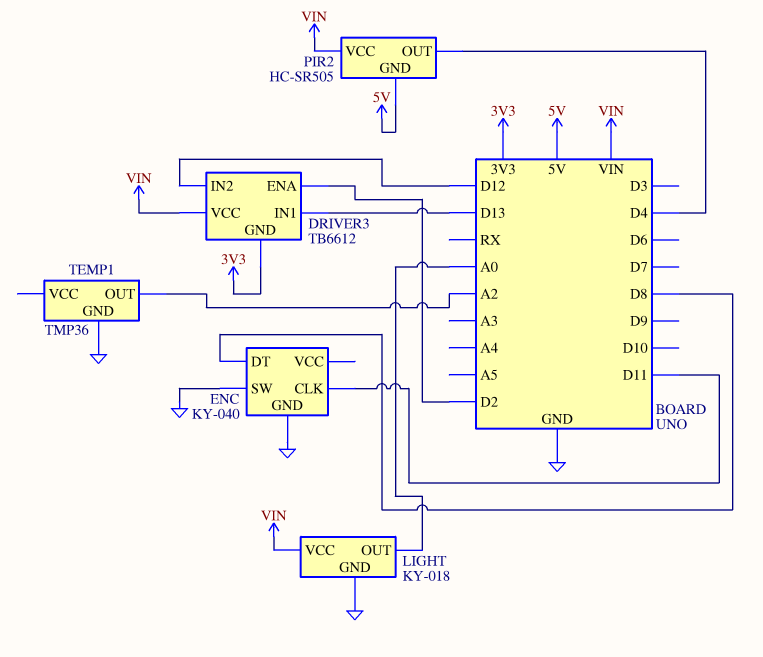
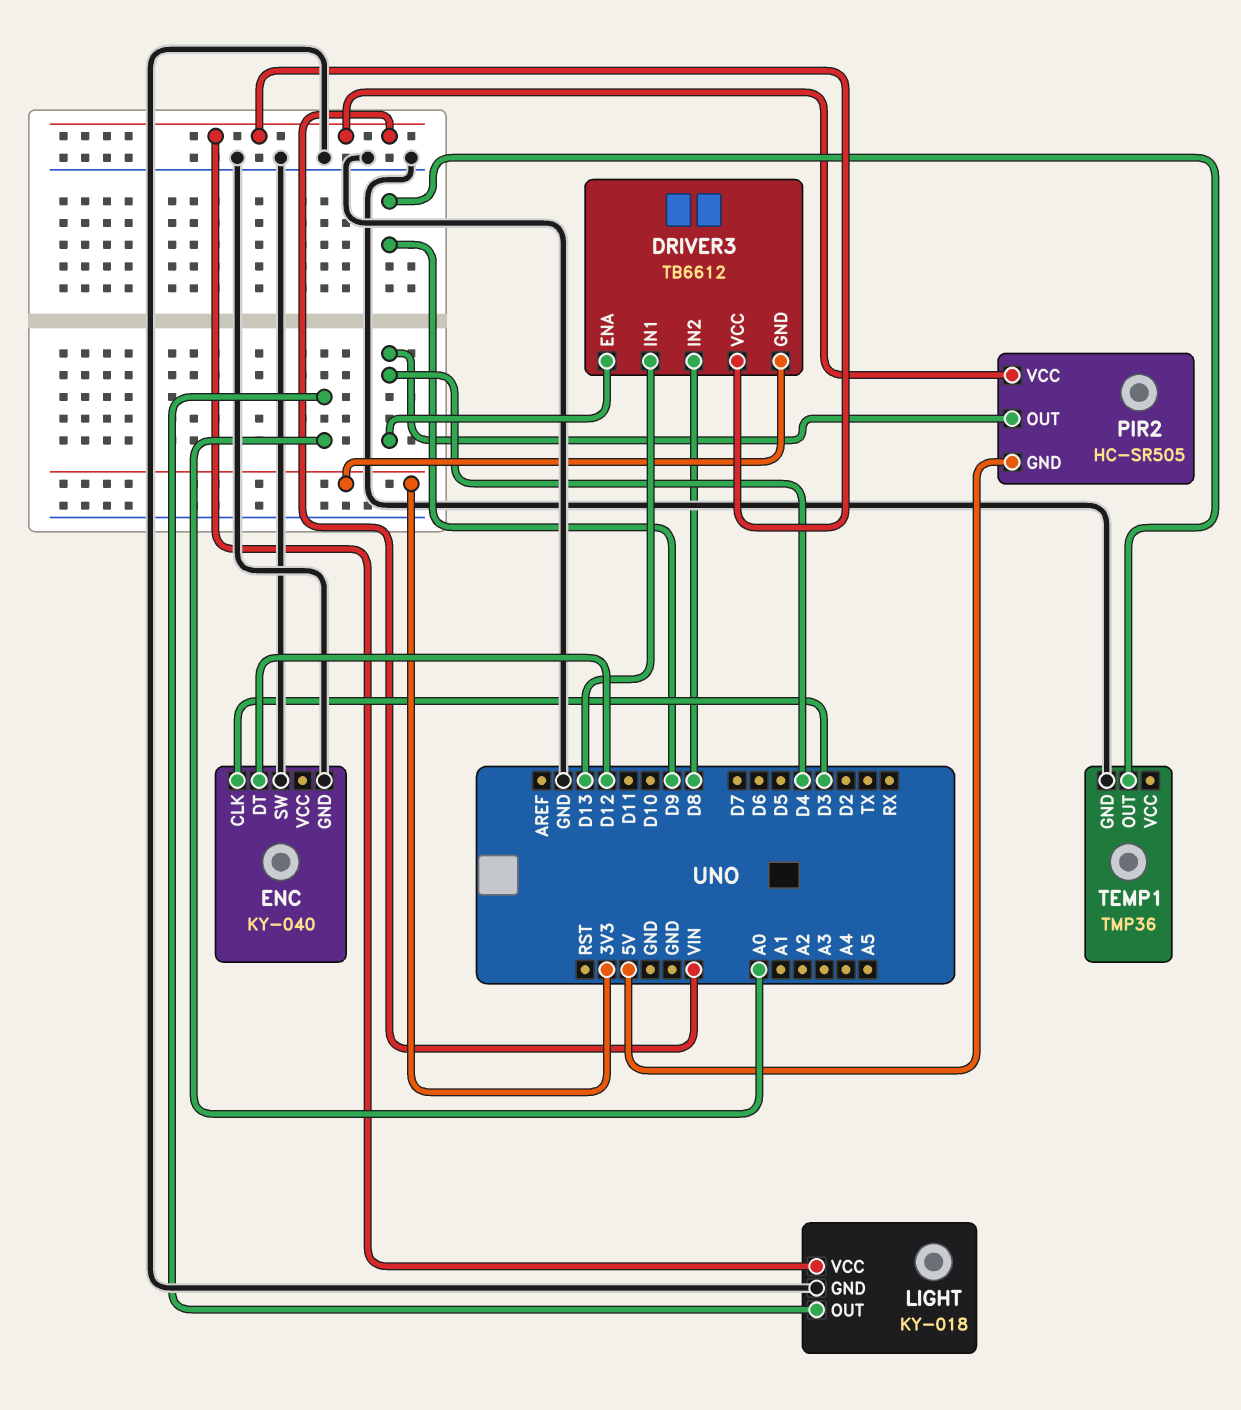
DRIVER3 pin ENA: D2 -> D4
DRIVER3 pin IN2: D12 -> D8
ENC pin CLK: D11 -> D3
ENC pin DT: D8 -> D12
TEMP1 pin OUT: A2 -> D9

